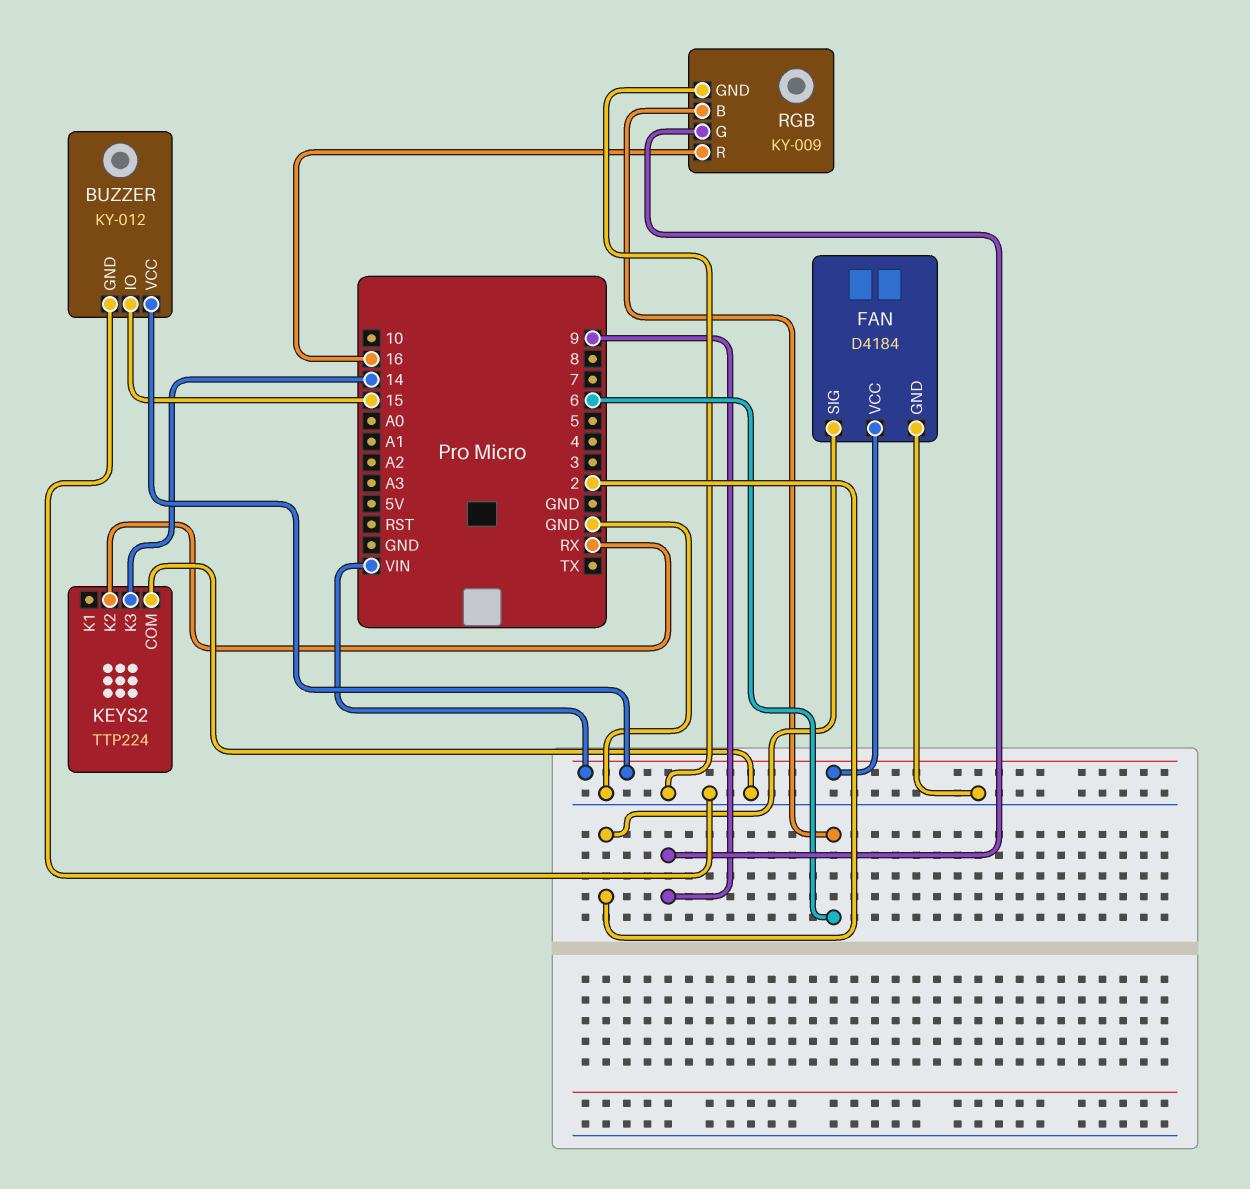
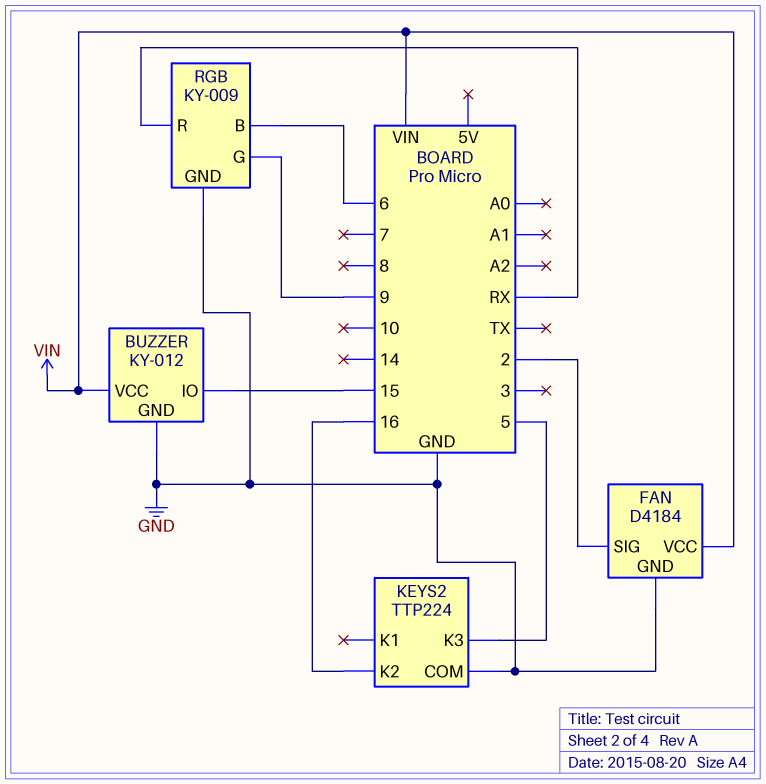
KEYS2 pin K2: RX -> 16
KEYS2 pin K3: 14 -> 5
RGB pin R: 16 -> RX

